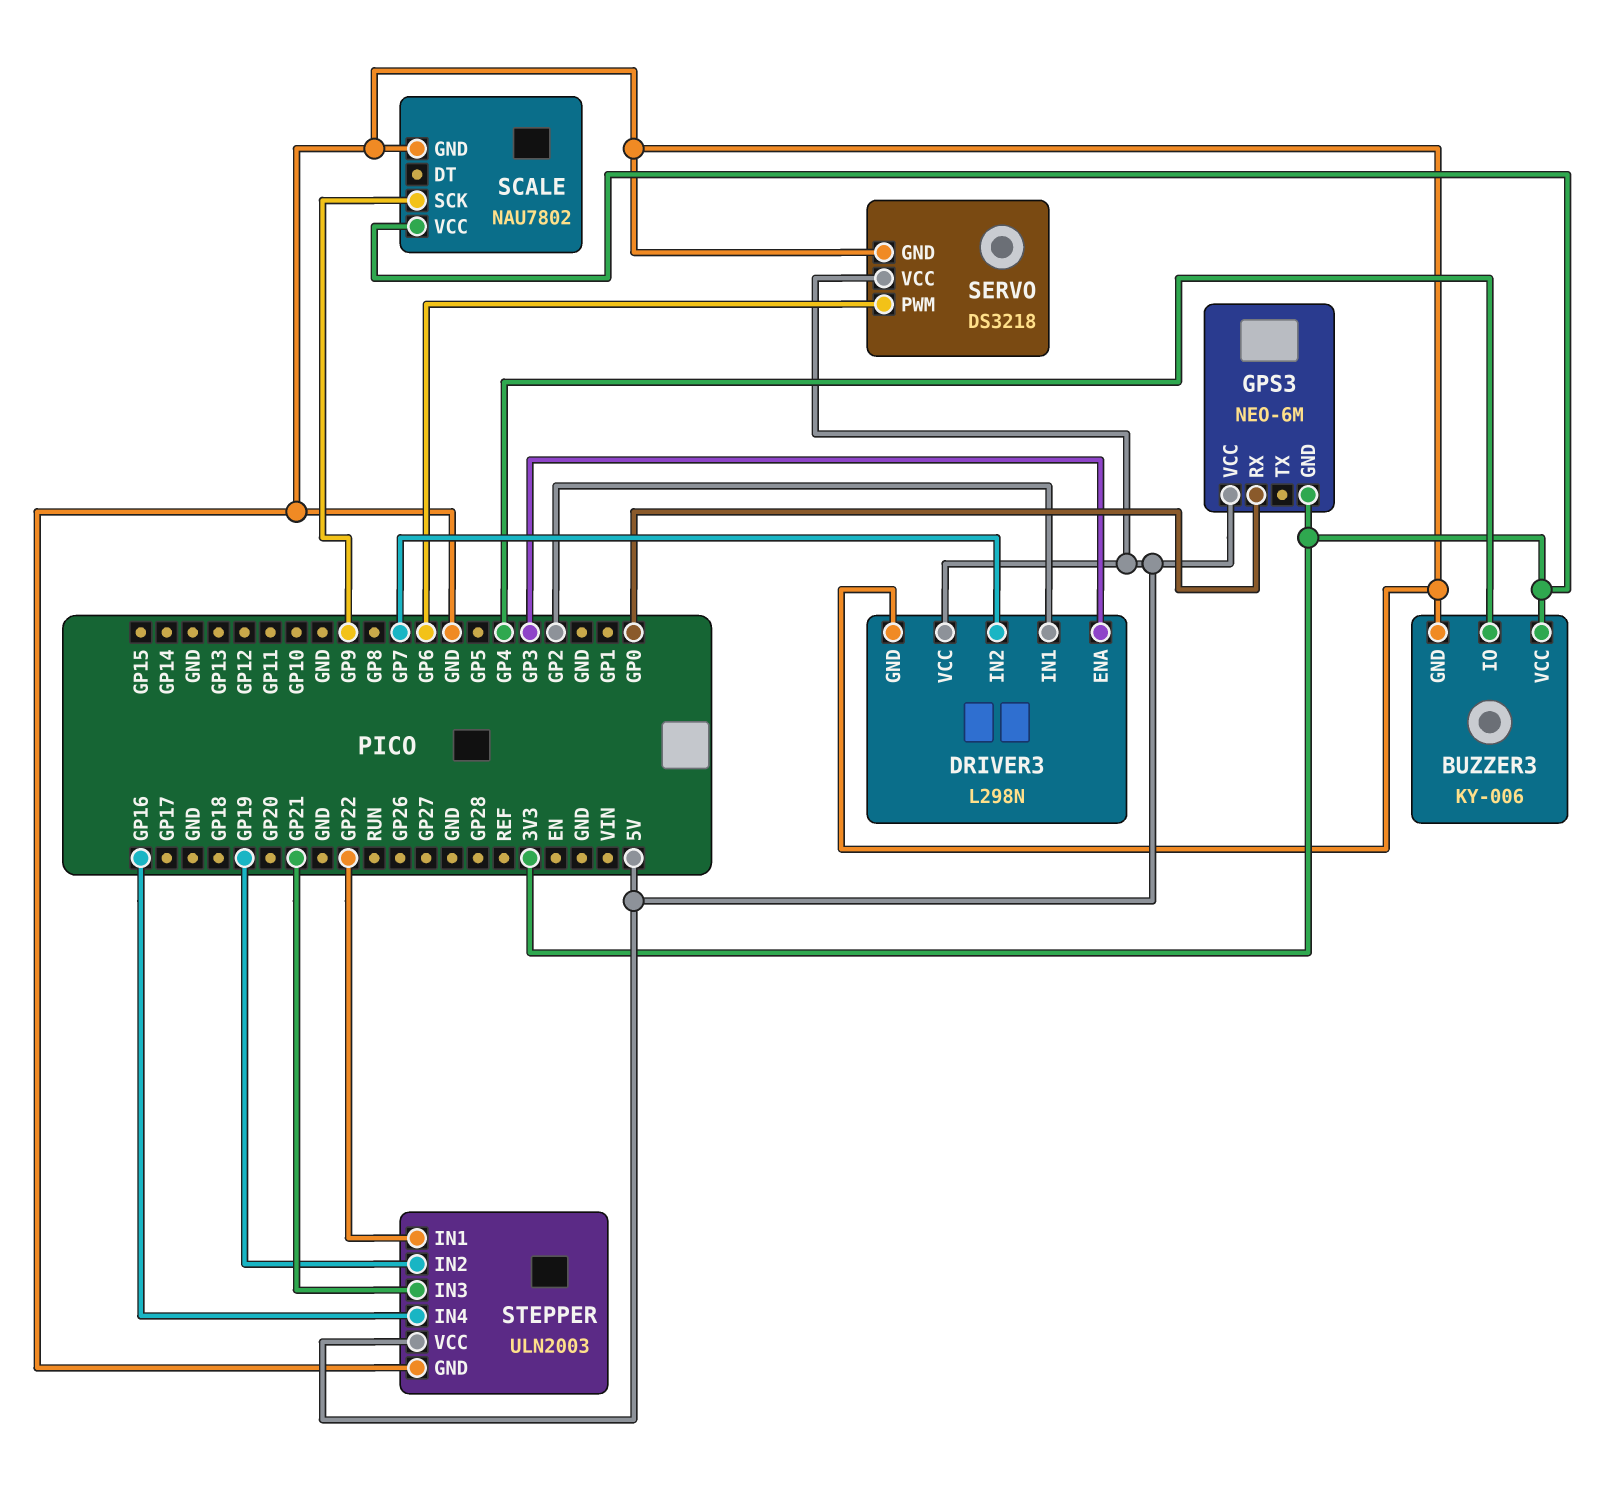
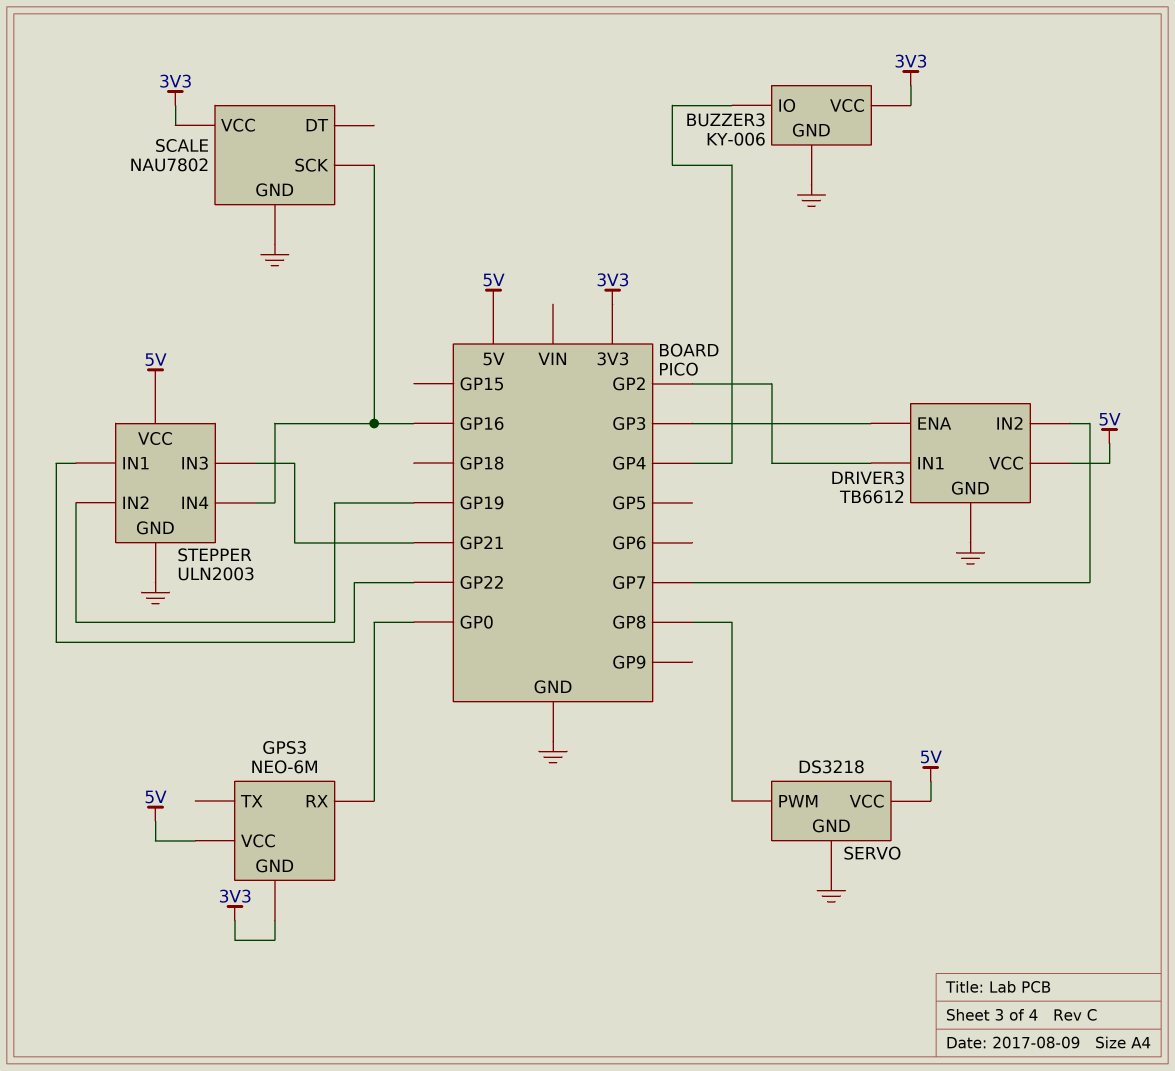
DRIVER3: L298N -> TB6612
SCALE pin SCK: GP9 -> GP16
SERVO pin PWM: GP6 -> GP8

